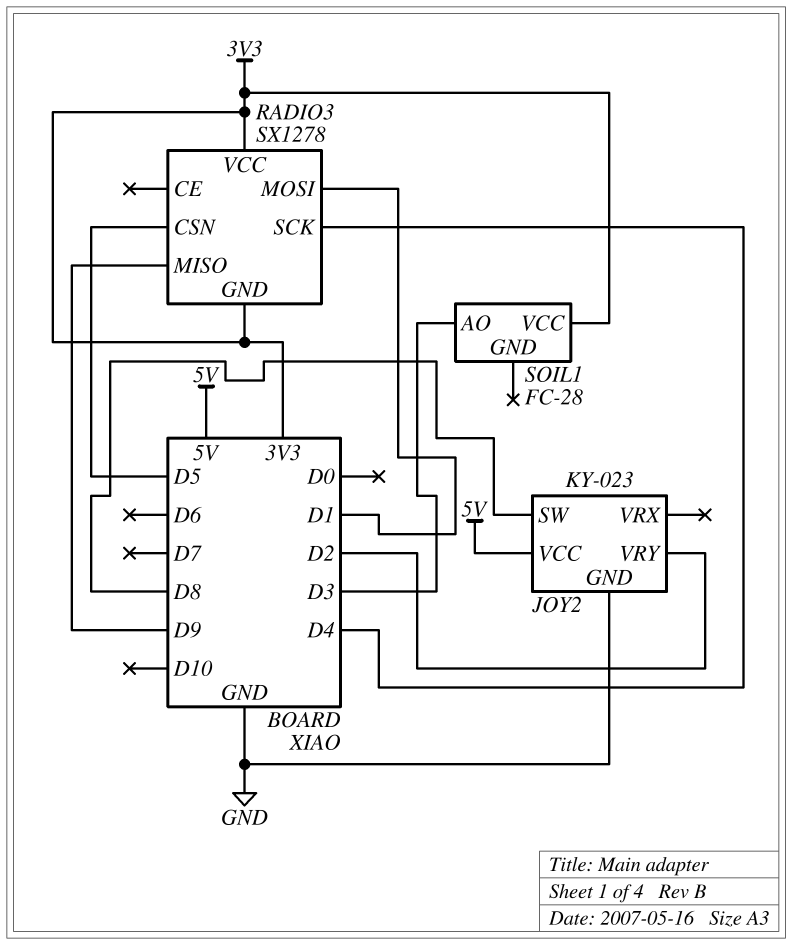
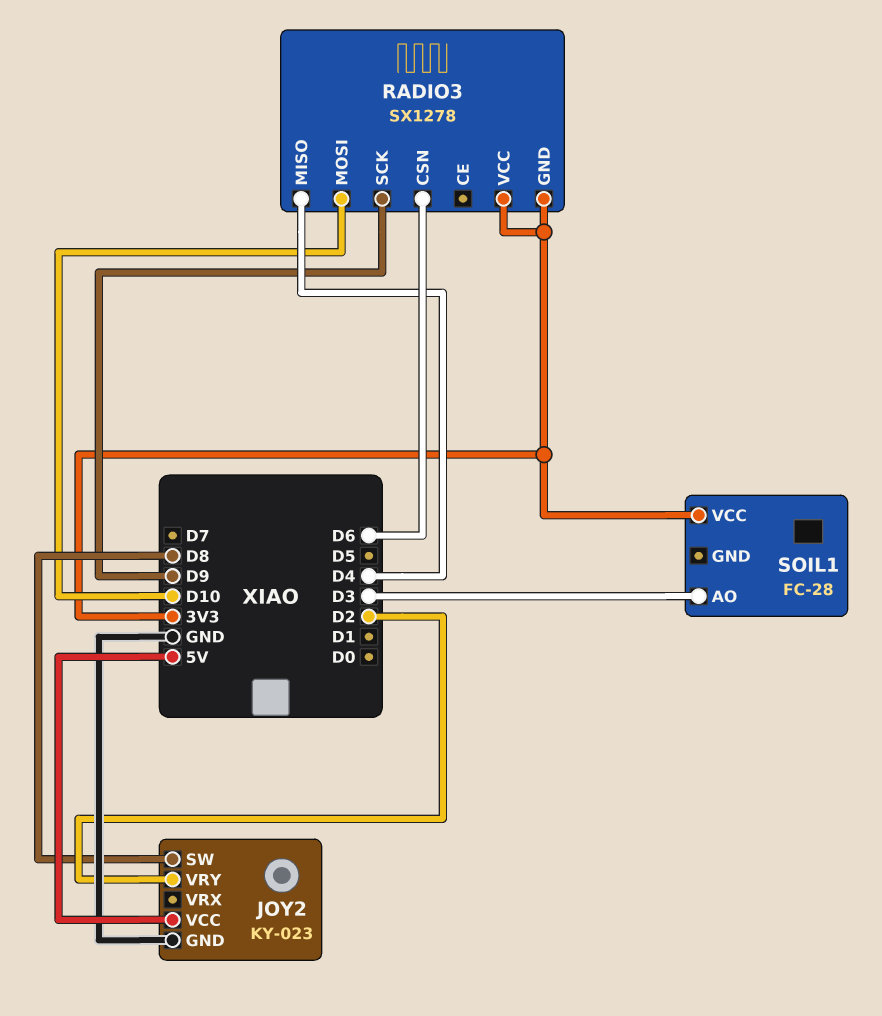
RADIO3 pin CSN: D5 -> D6
RADIO3 pin MISO: D9 -> D4
RADIO3 pin MOSI: D1 -> D10
RADIO3 pin SCK: D4 -> D9

